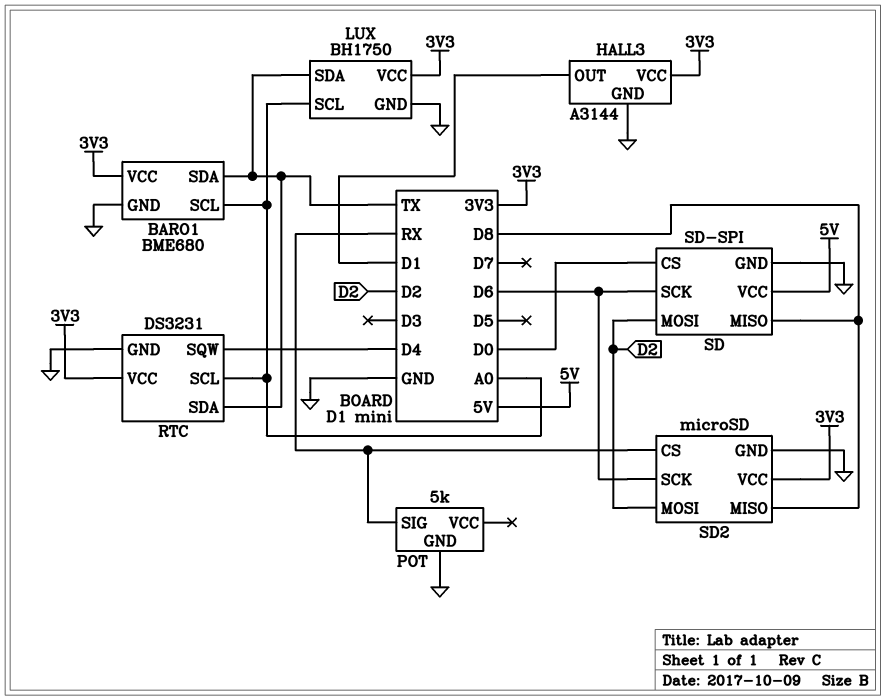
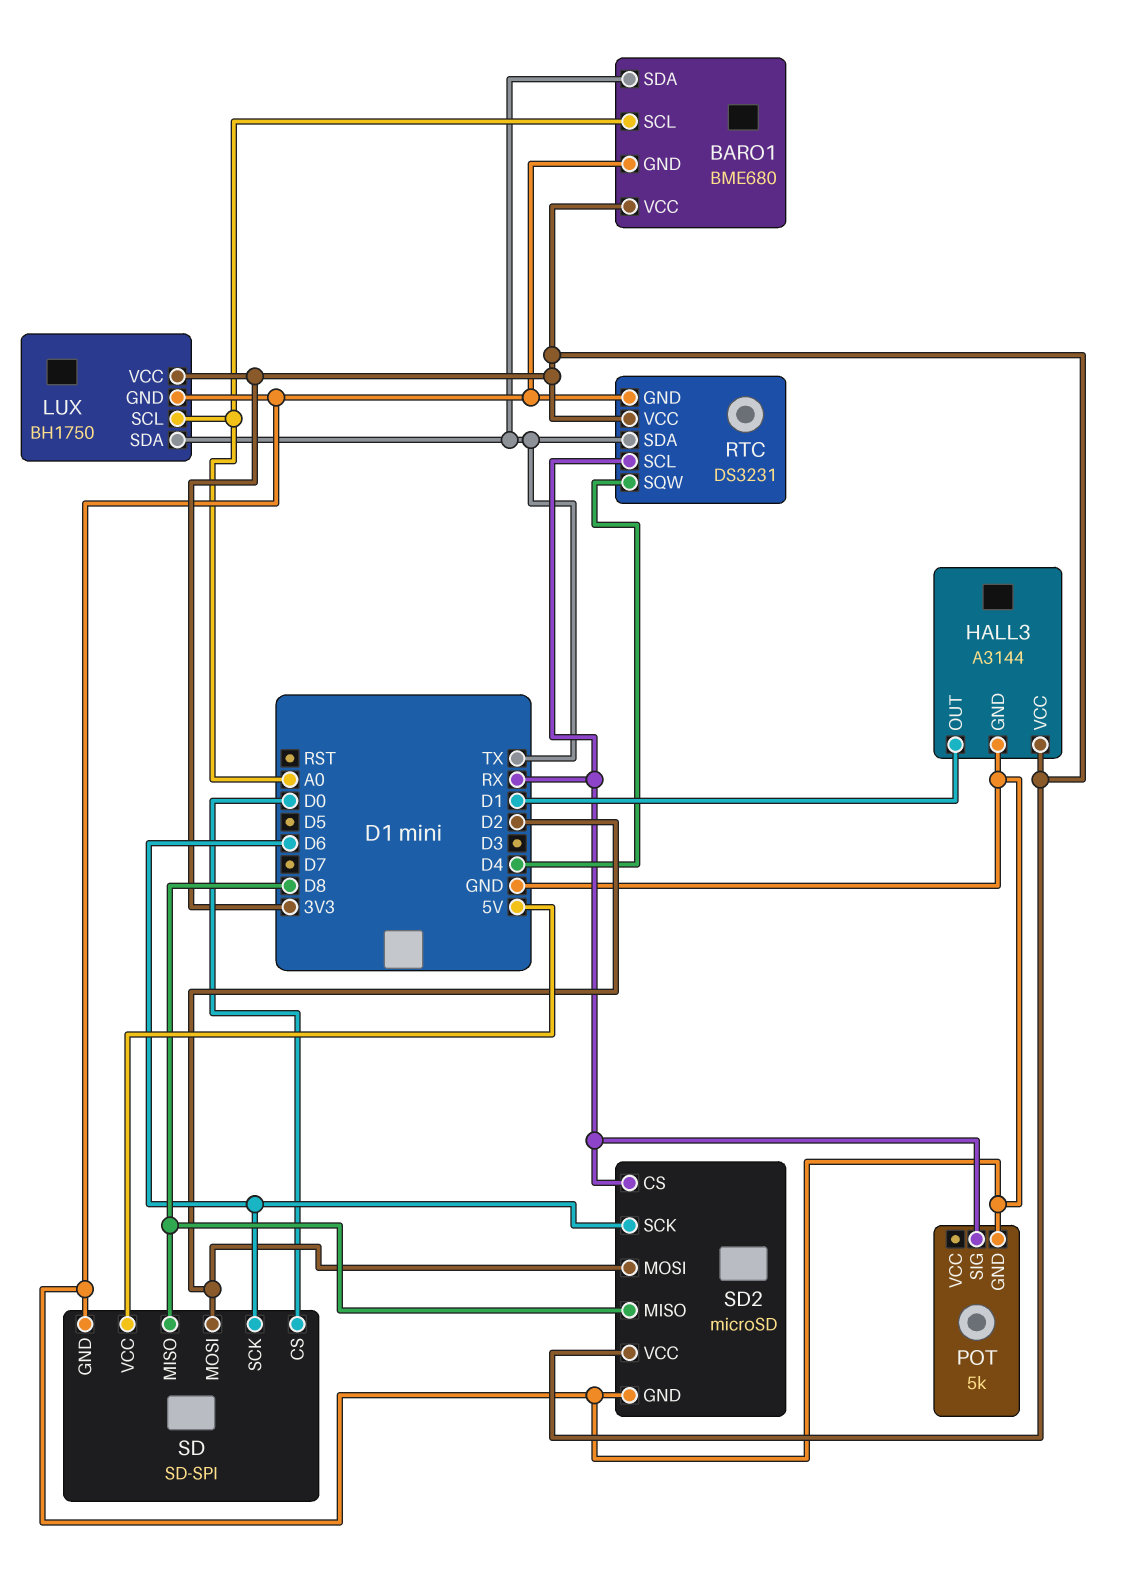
RTC pin SCL: A0 -> RX

